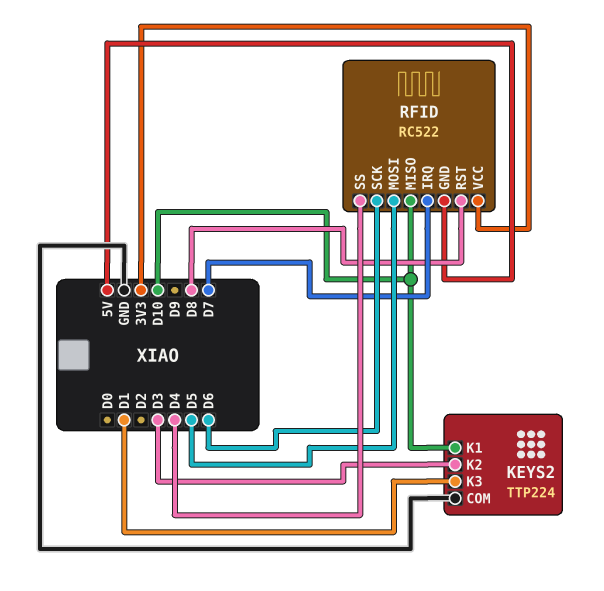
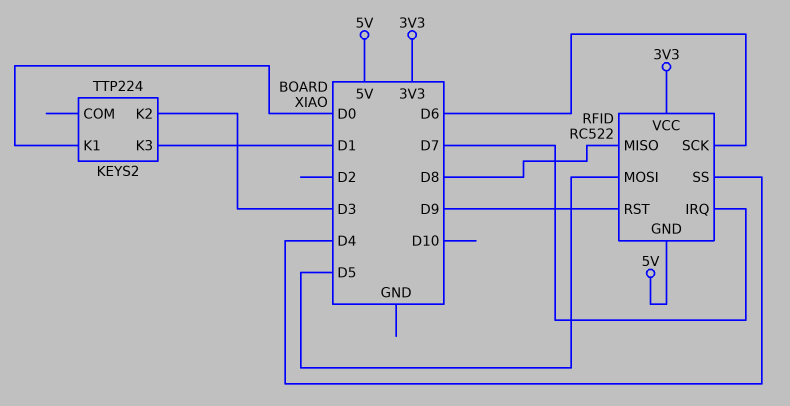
KEYS2 pin COM: GND -> none
KEYS2 pin K1: D10 -> D0
RFID pin MISO: D10 -> D8
RFID pin RST: D8 -> D9

